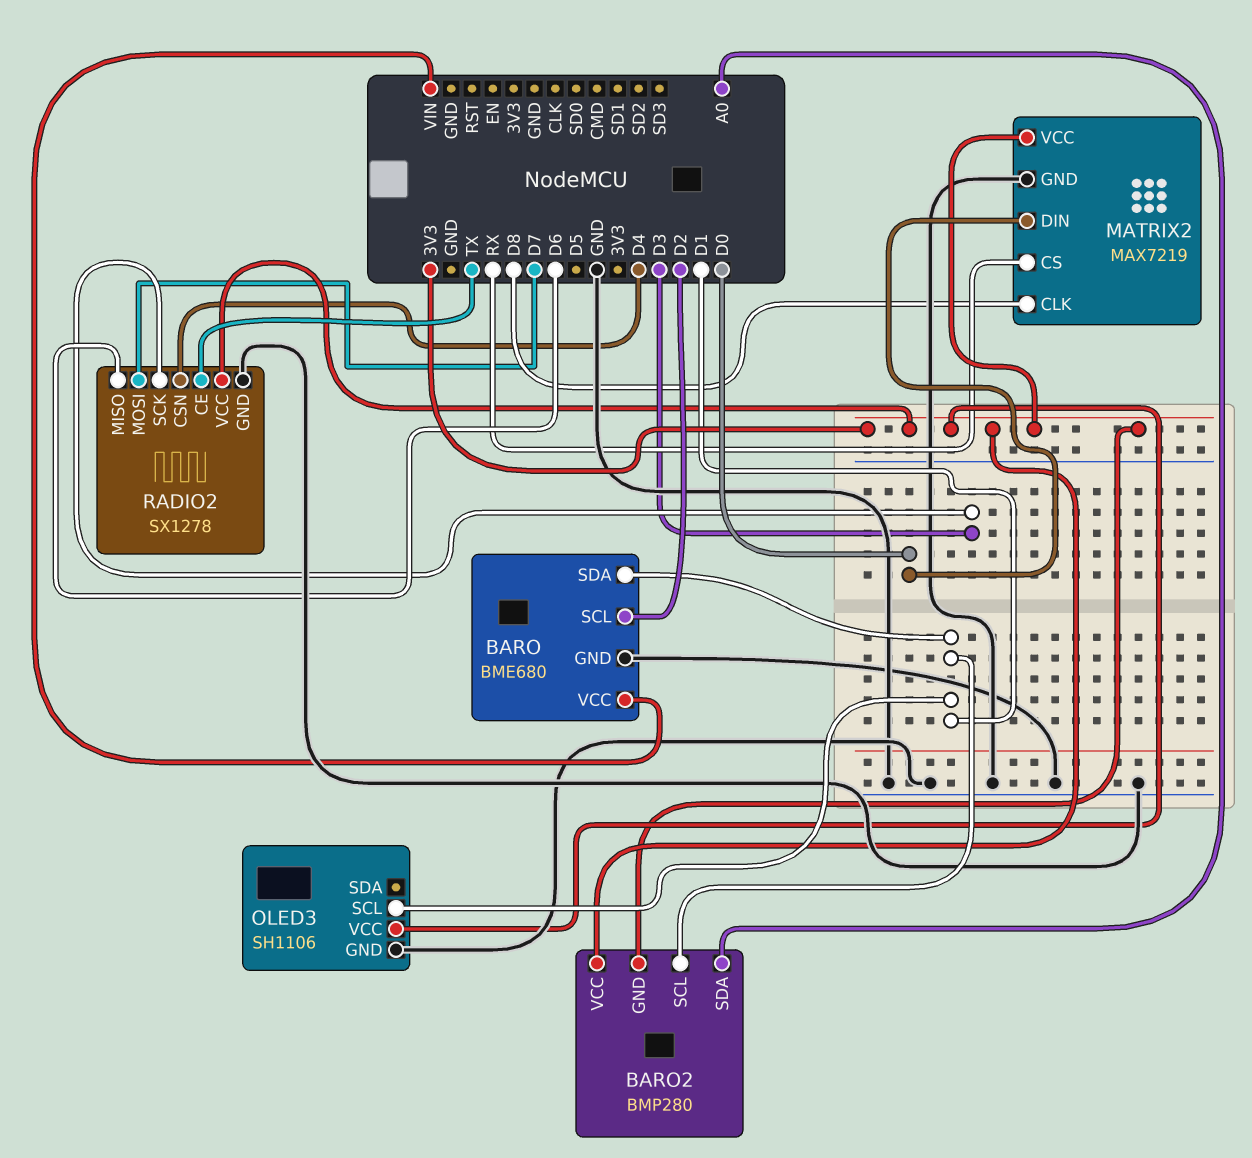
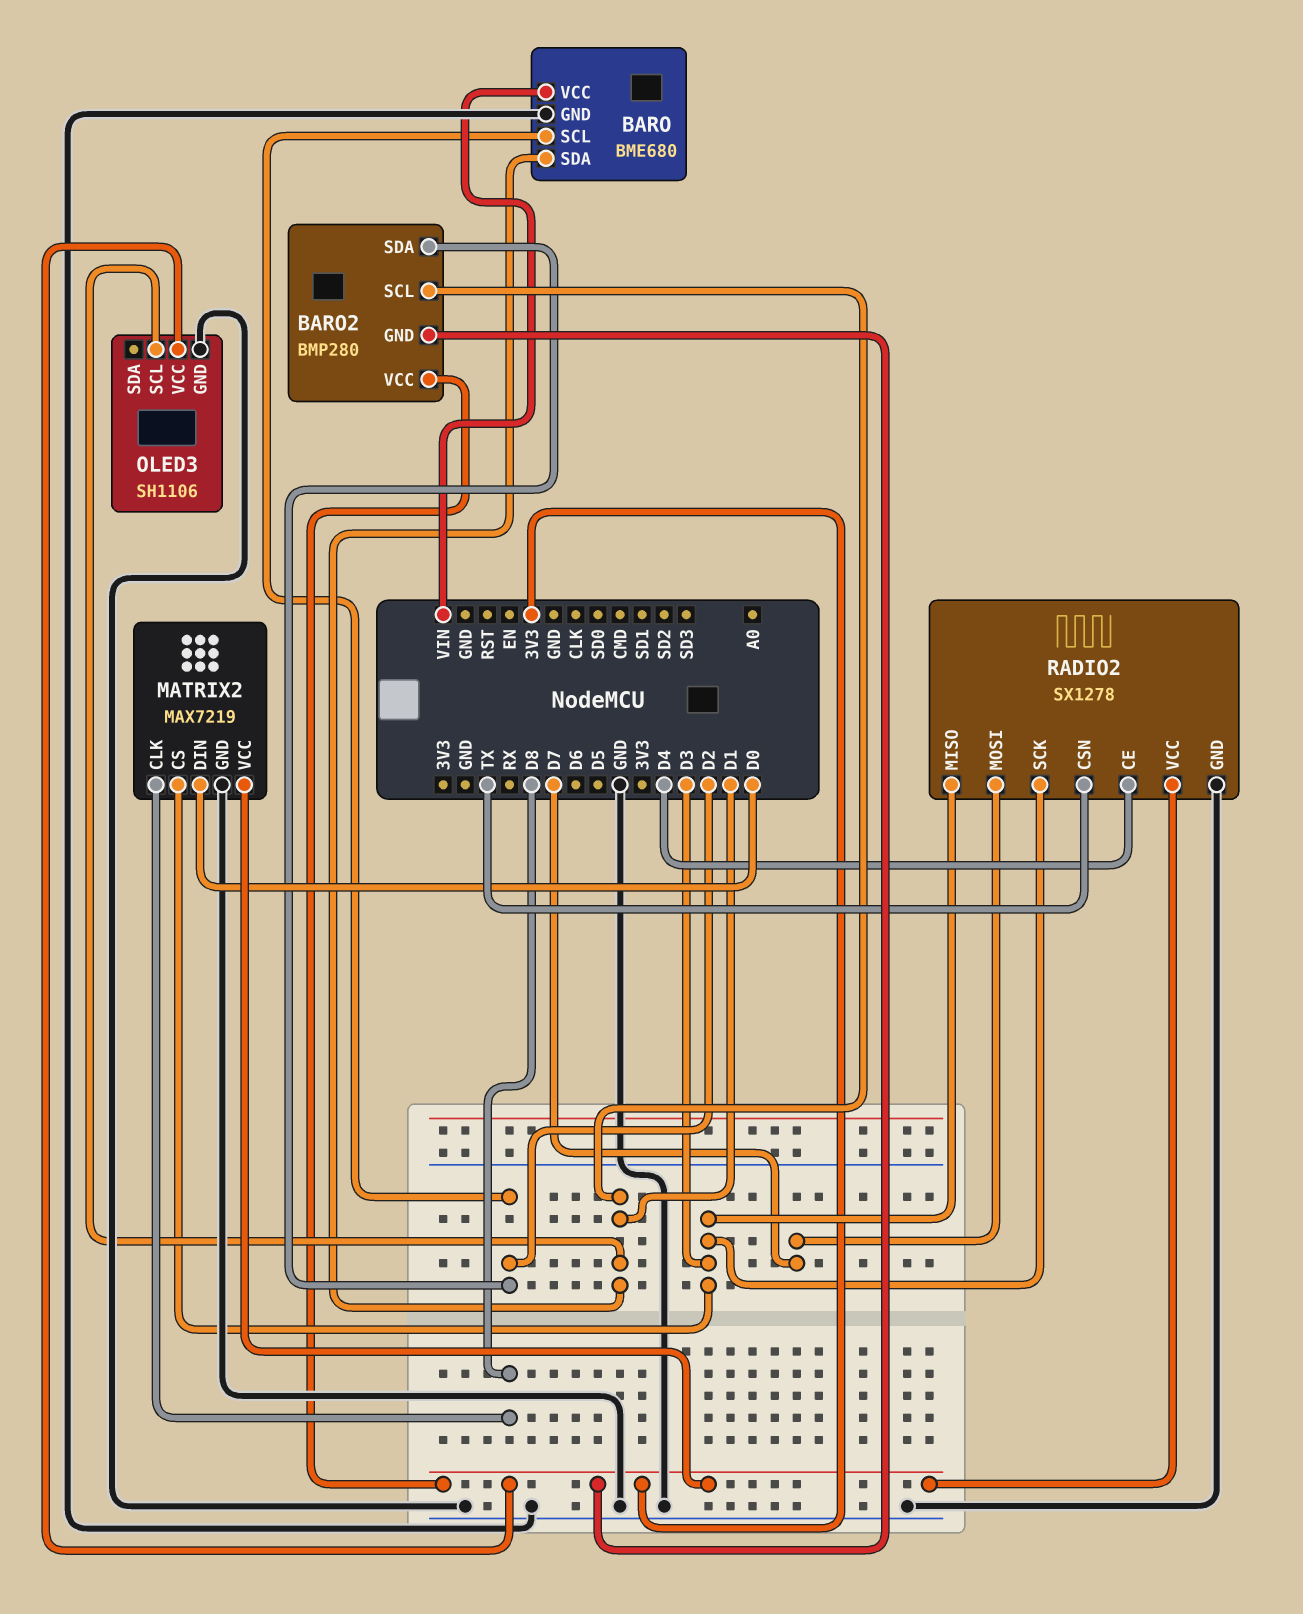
BARO2 pin SDA: A0 -> D2
MATRIX2 pin CS: RX -> D3
RADIO2 pin CE: TX -> D4
RADIO2 pin CSN: D4 -> TX
RADIO2 pin MISO: D6 -> D3

